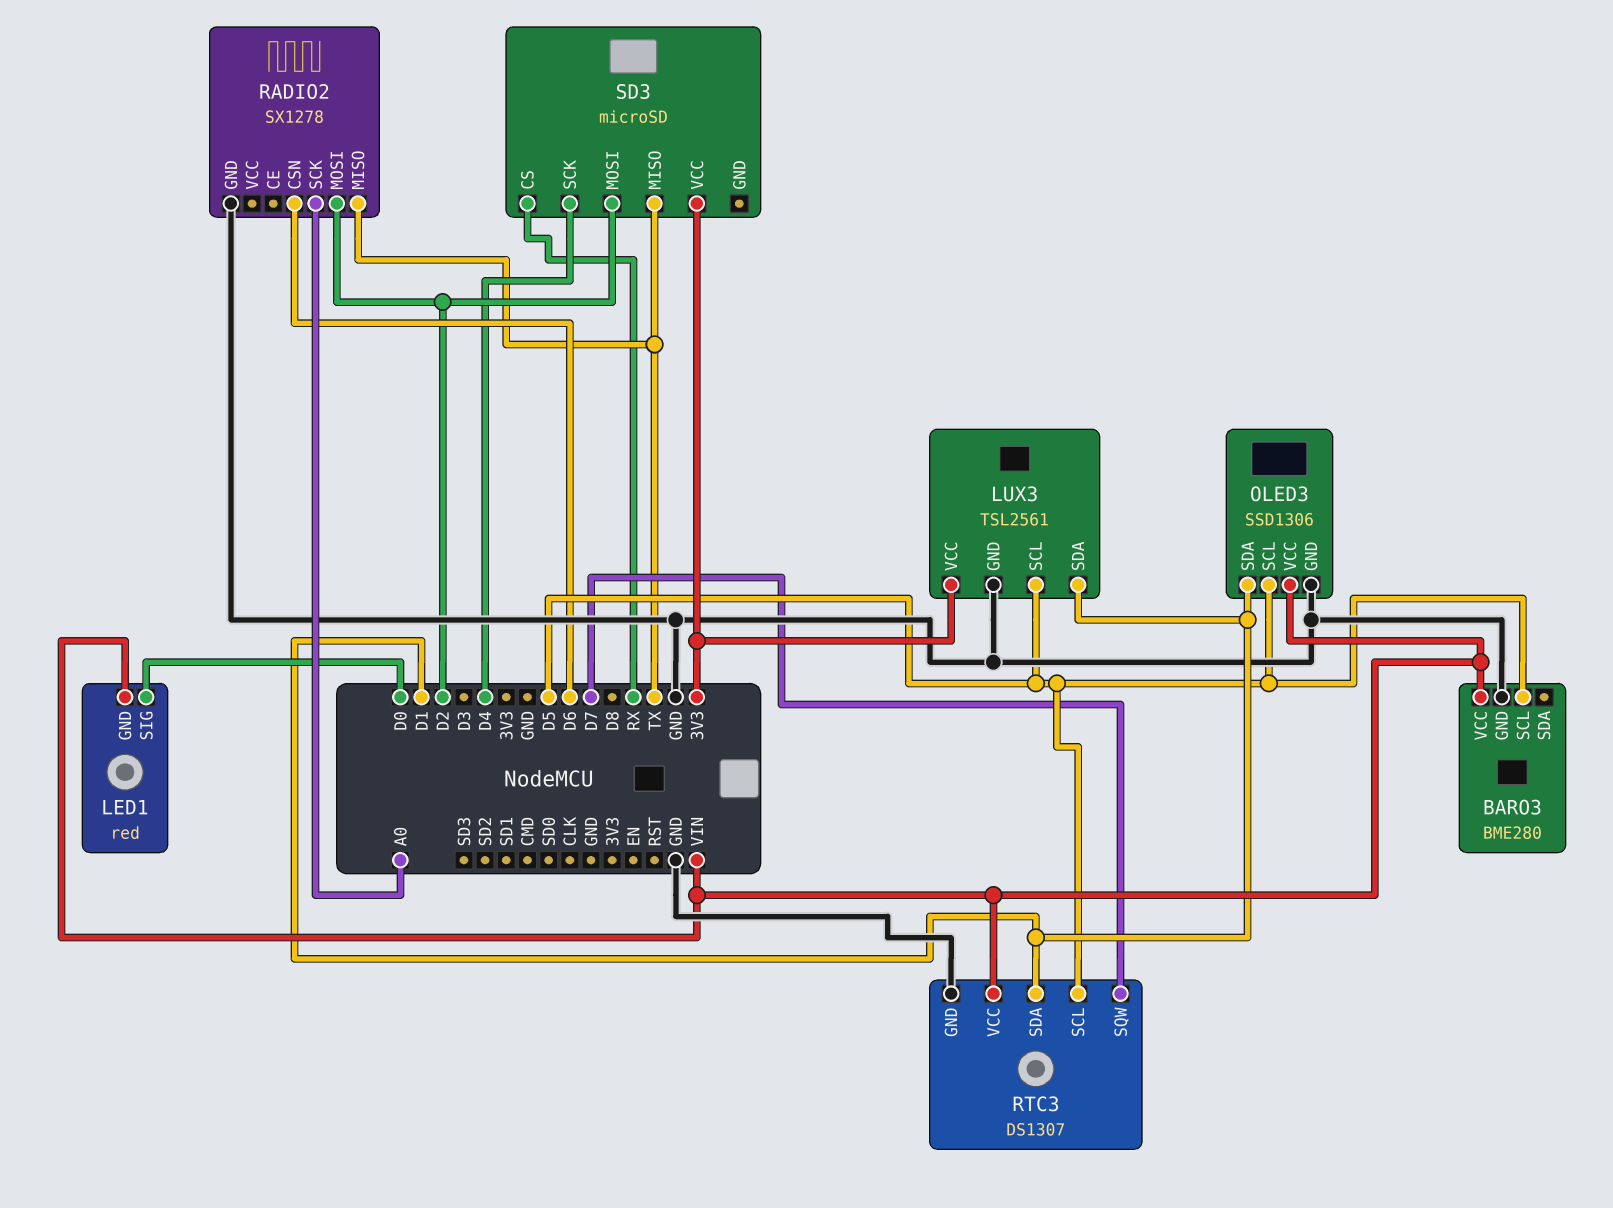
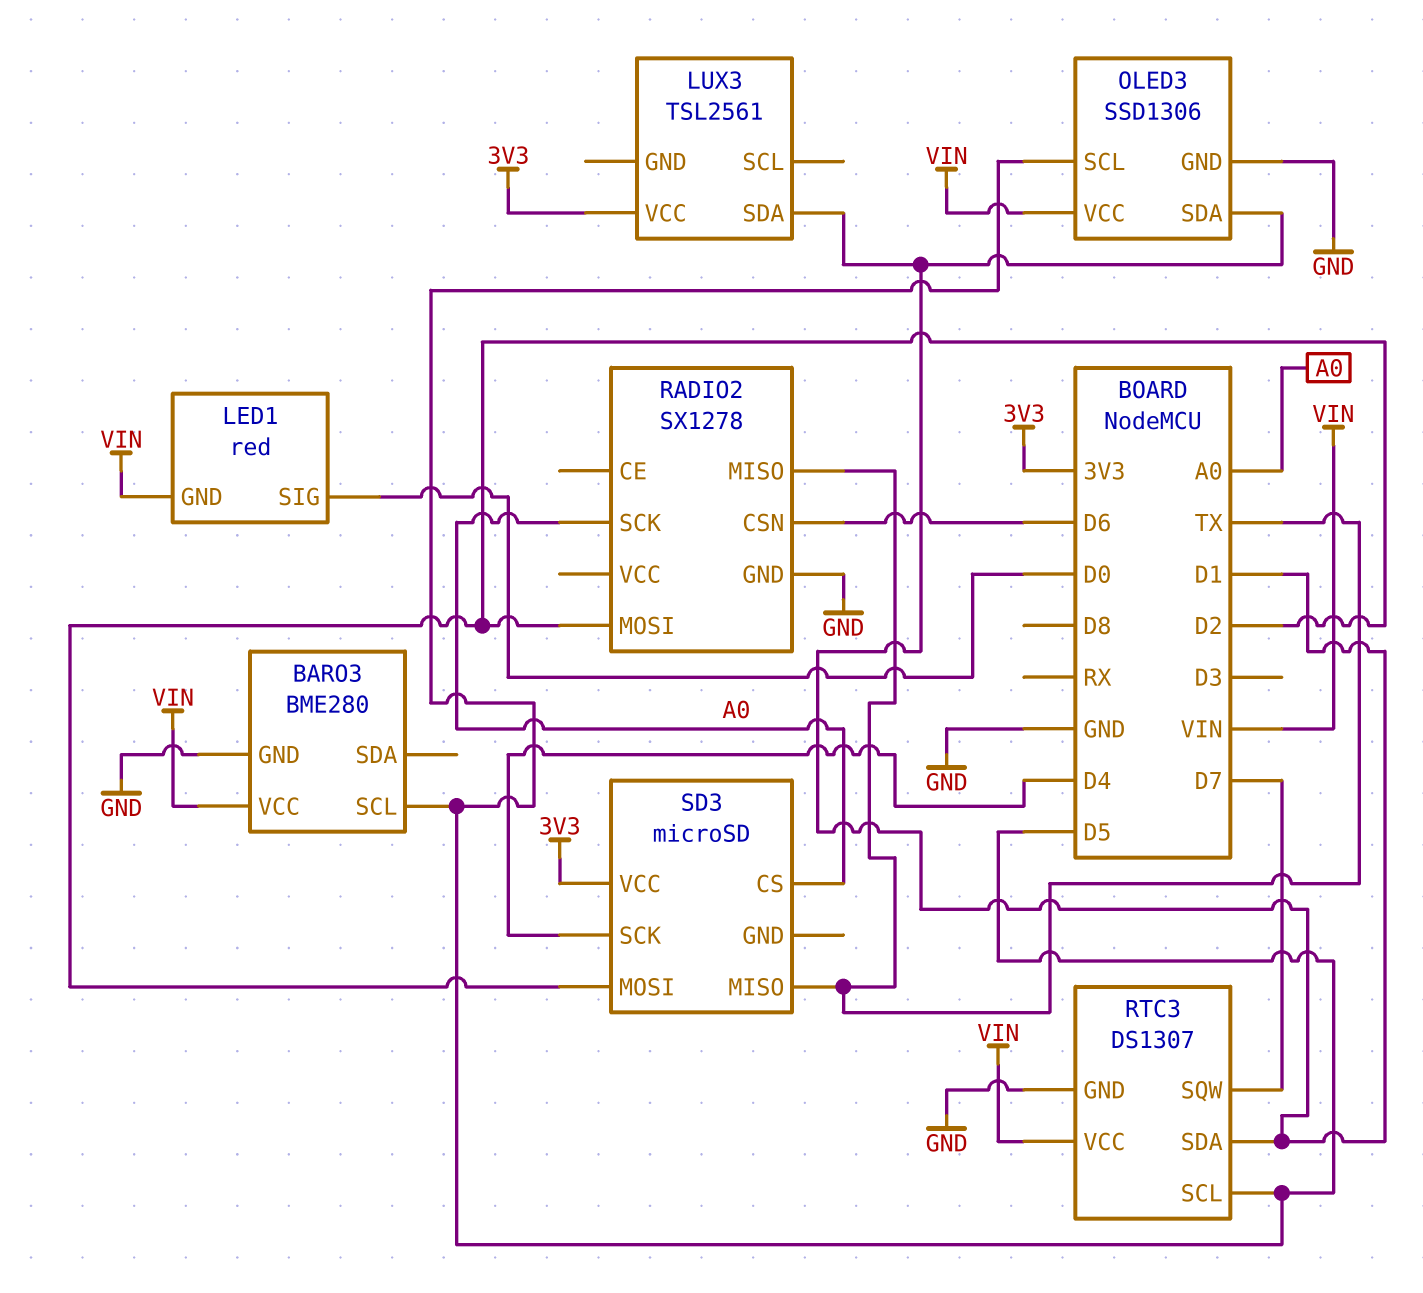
LUX3 pin GND: GND -> none
LUX3 pin SCL: D5 -> none
SD3 pin CS: RX -> A0

